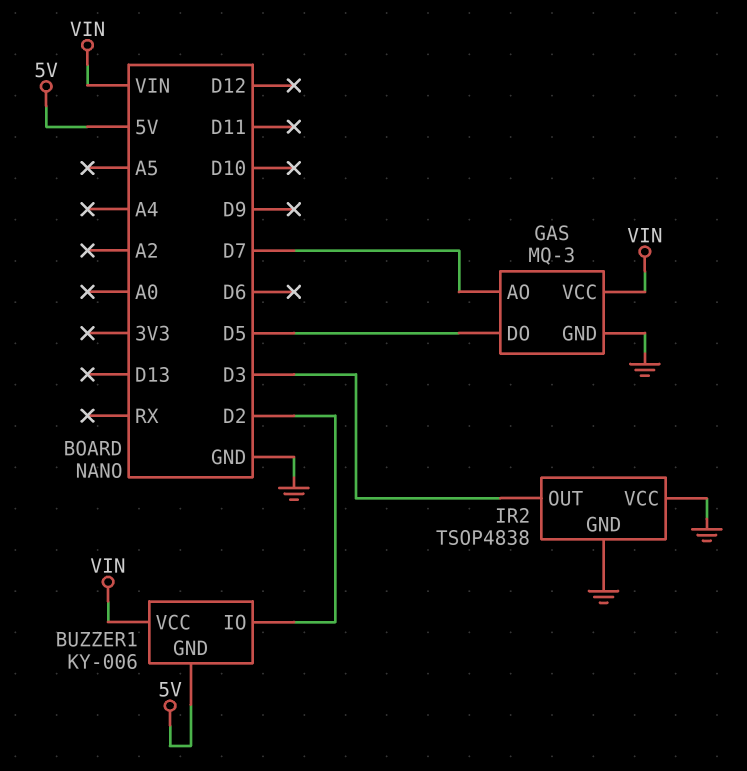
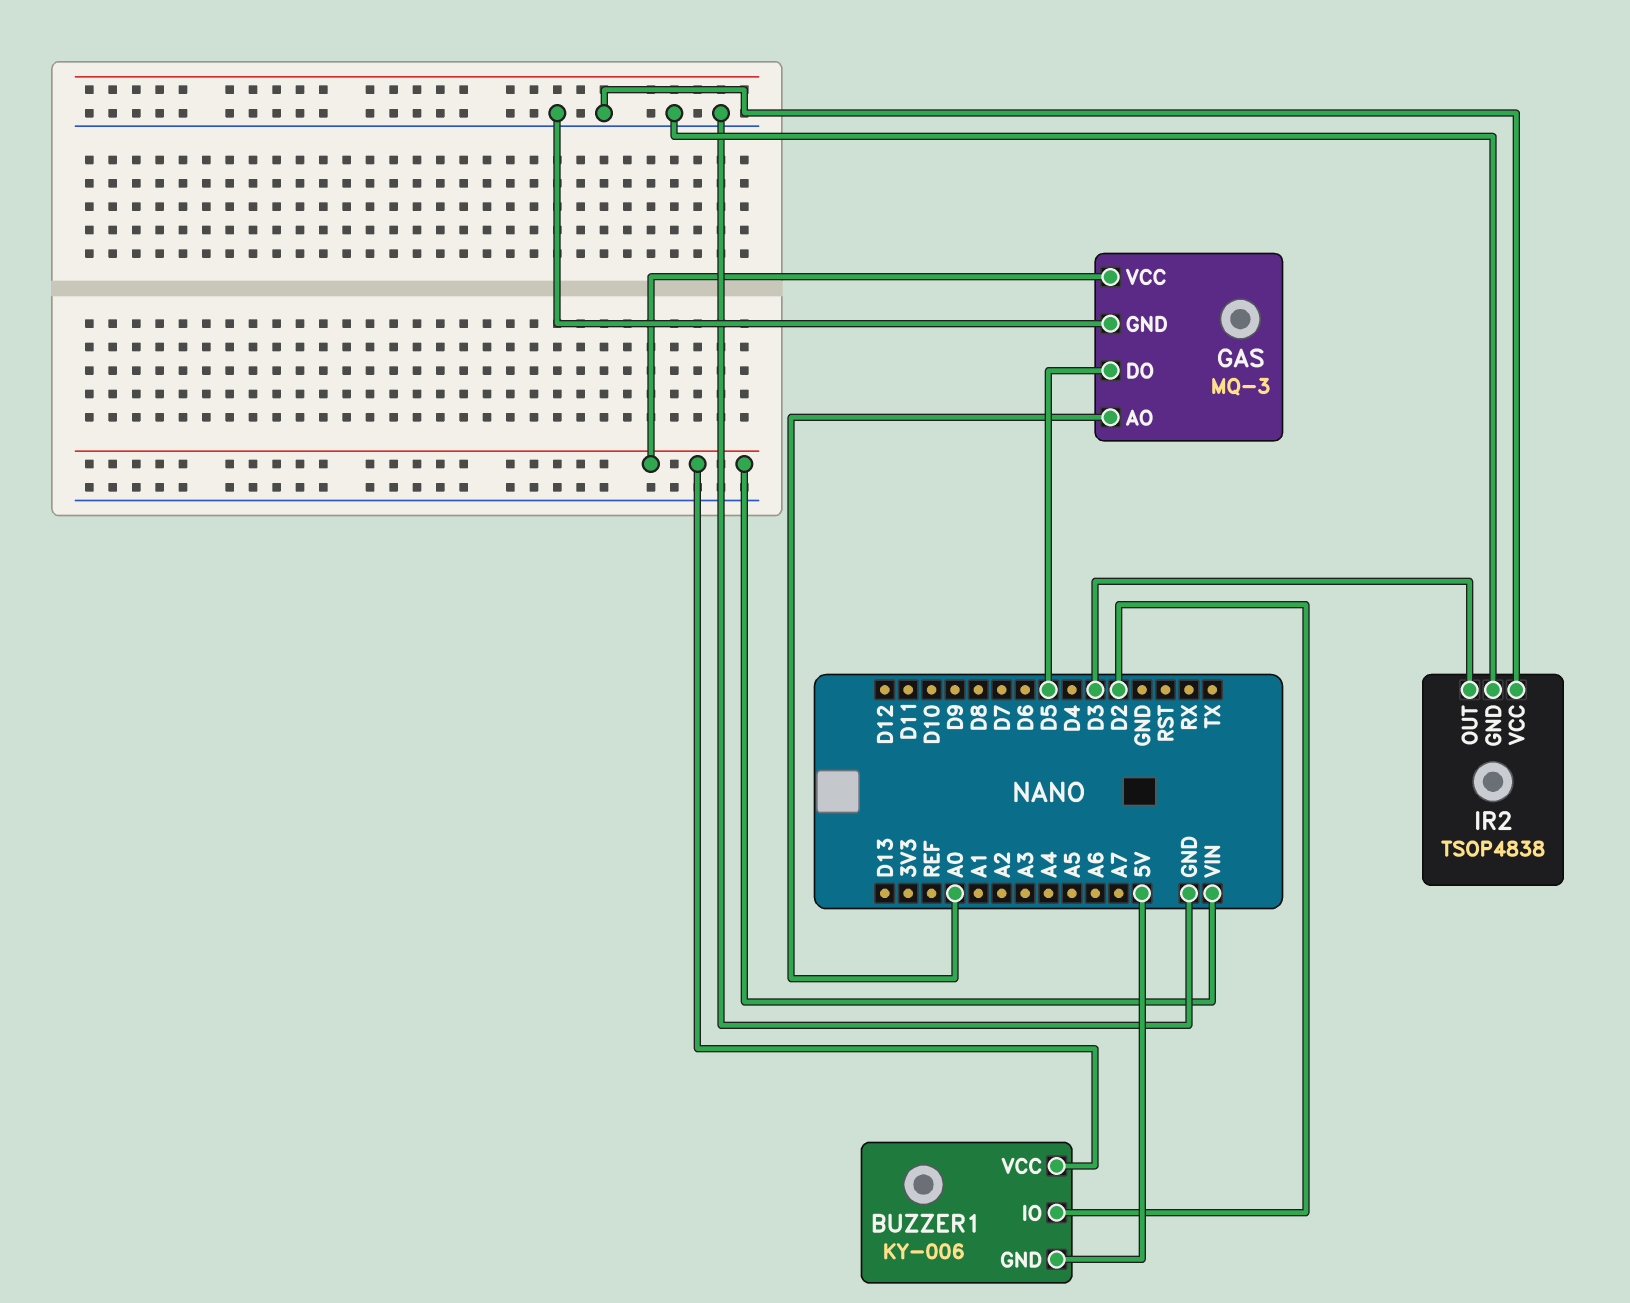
GAS pin AO: D7 -> A0

